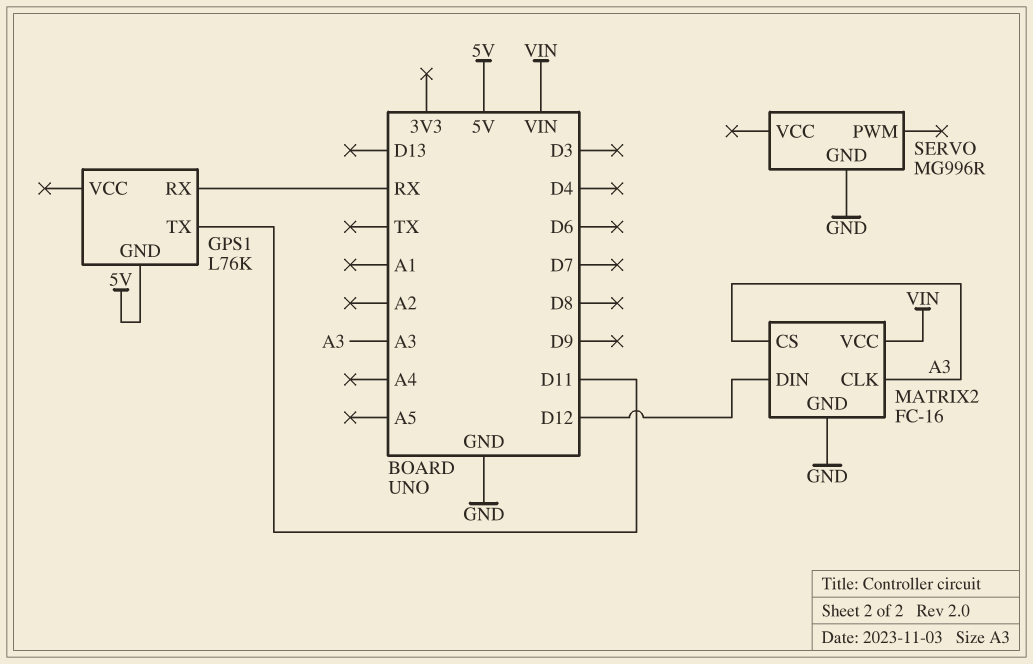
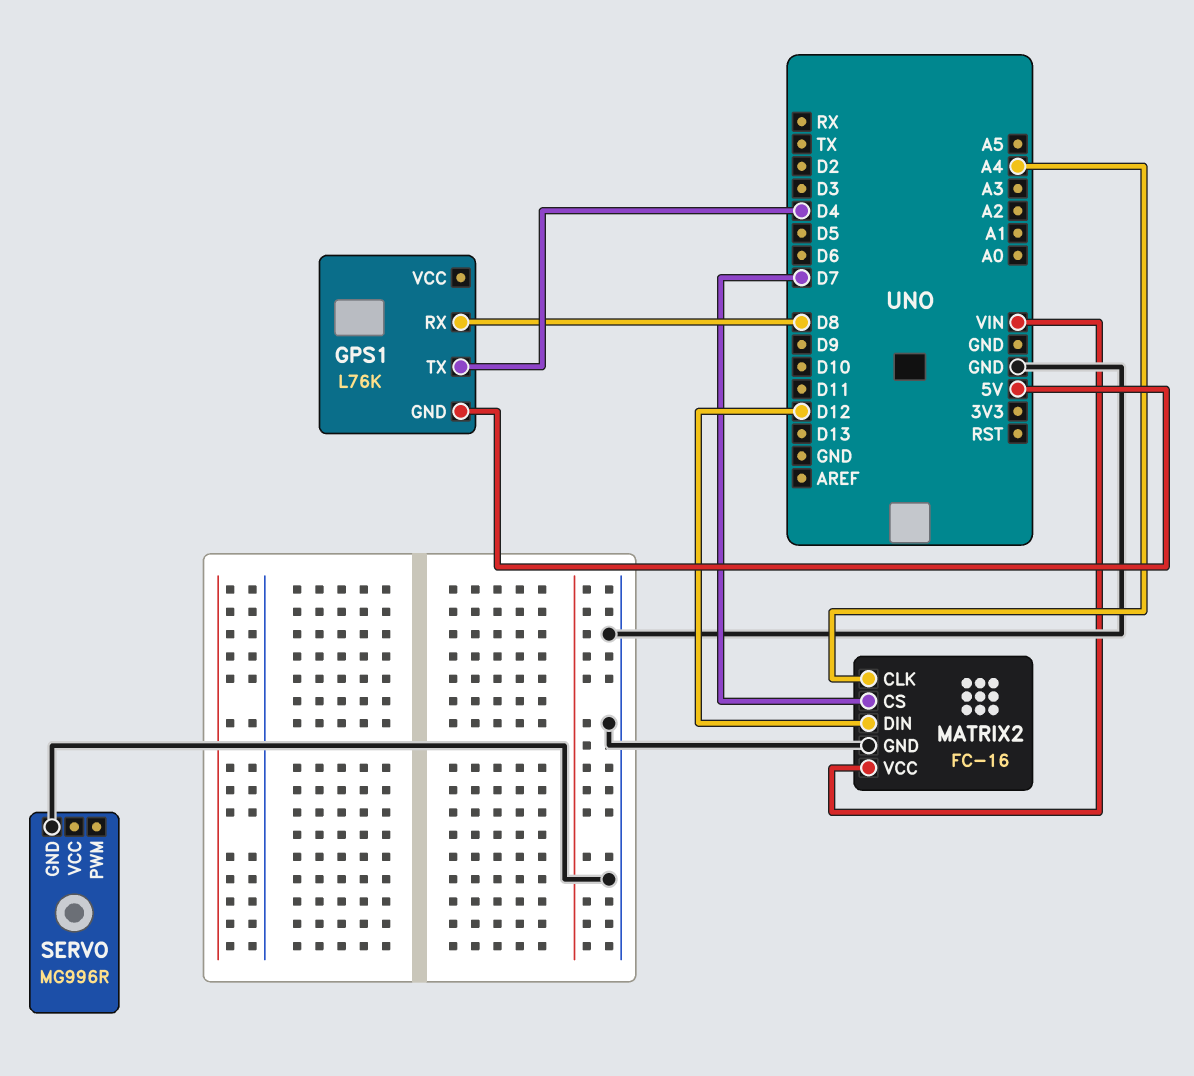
GPS1 pin RX: RX -> D8
GPS1 pin TX: D11 -> D4
MATRIX2 pin CLK: A3 -> A4
MATRIX2 pin CS: A3 -> D7

